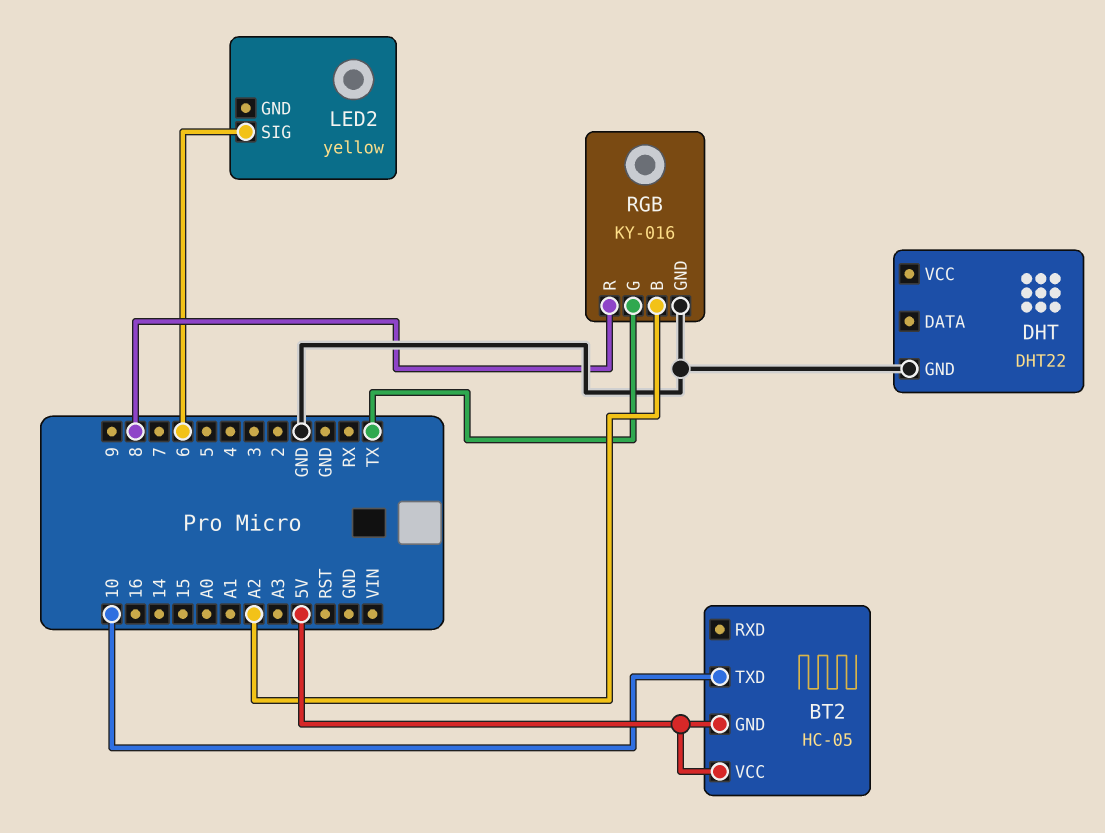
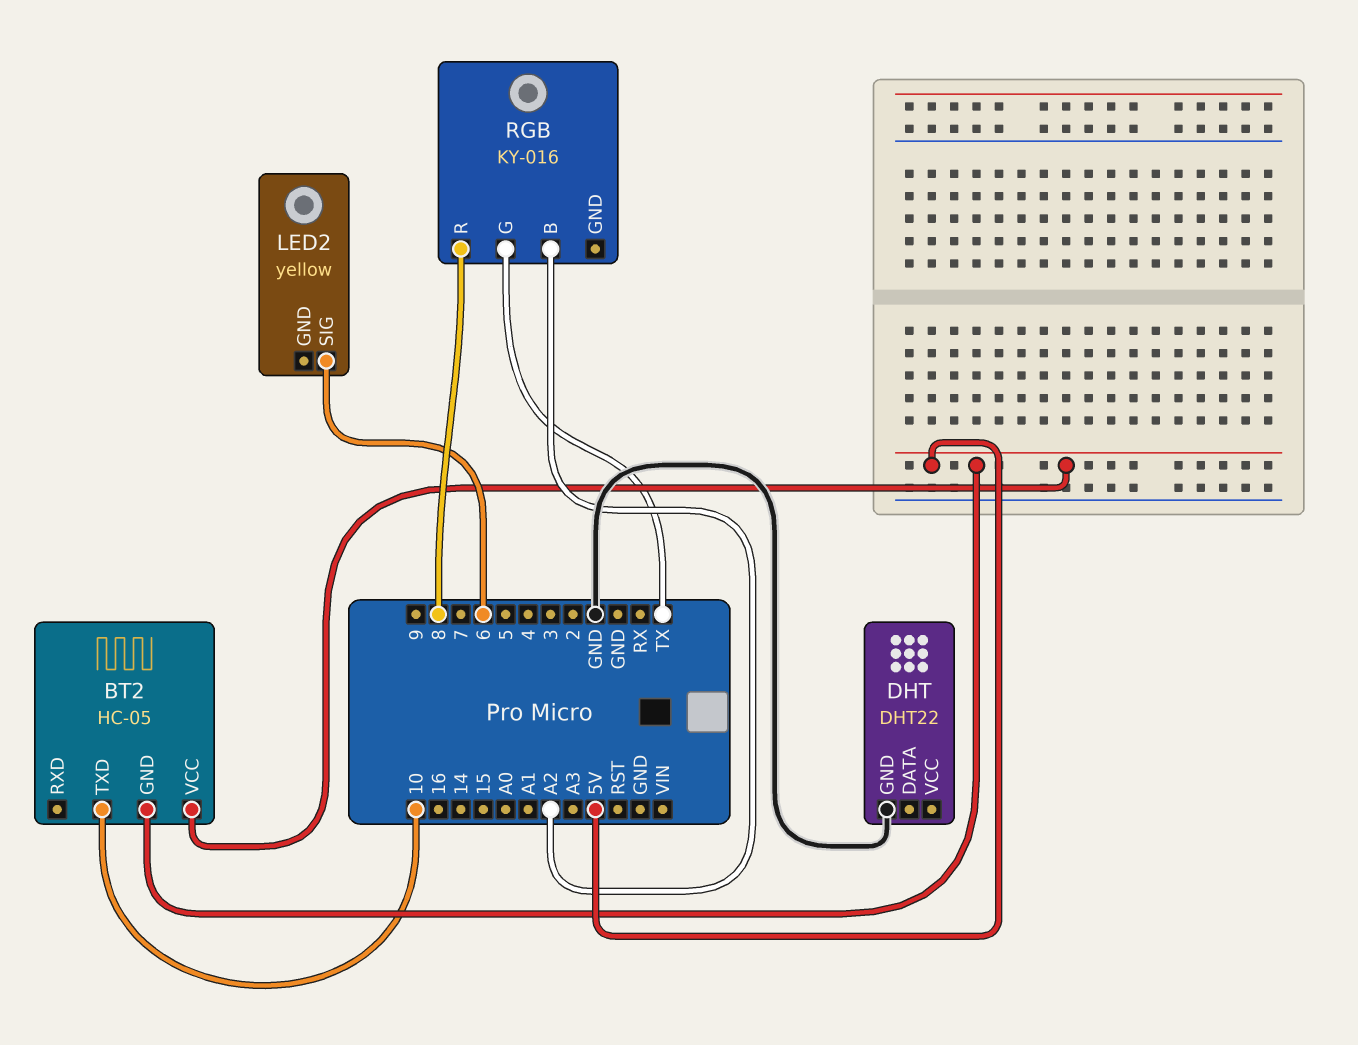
RGB pin GND: GND -> none

